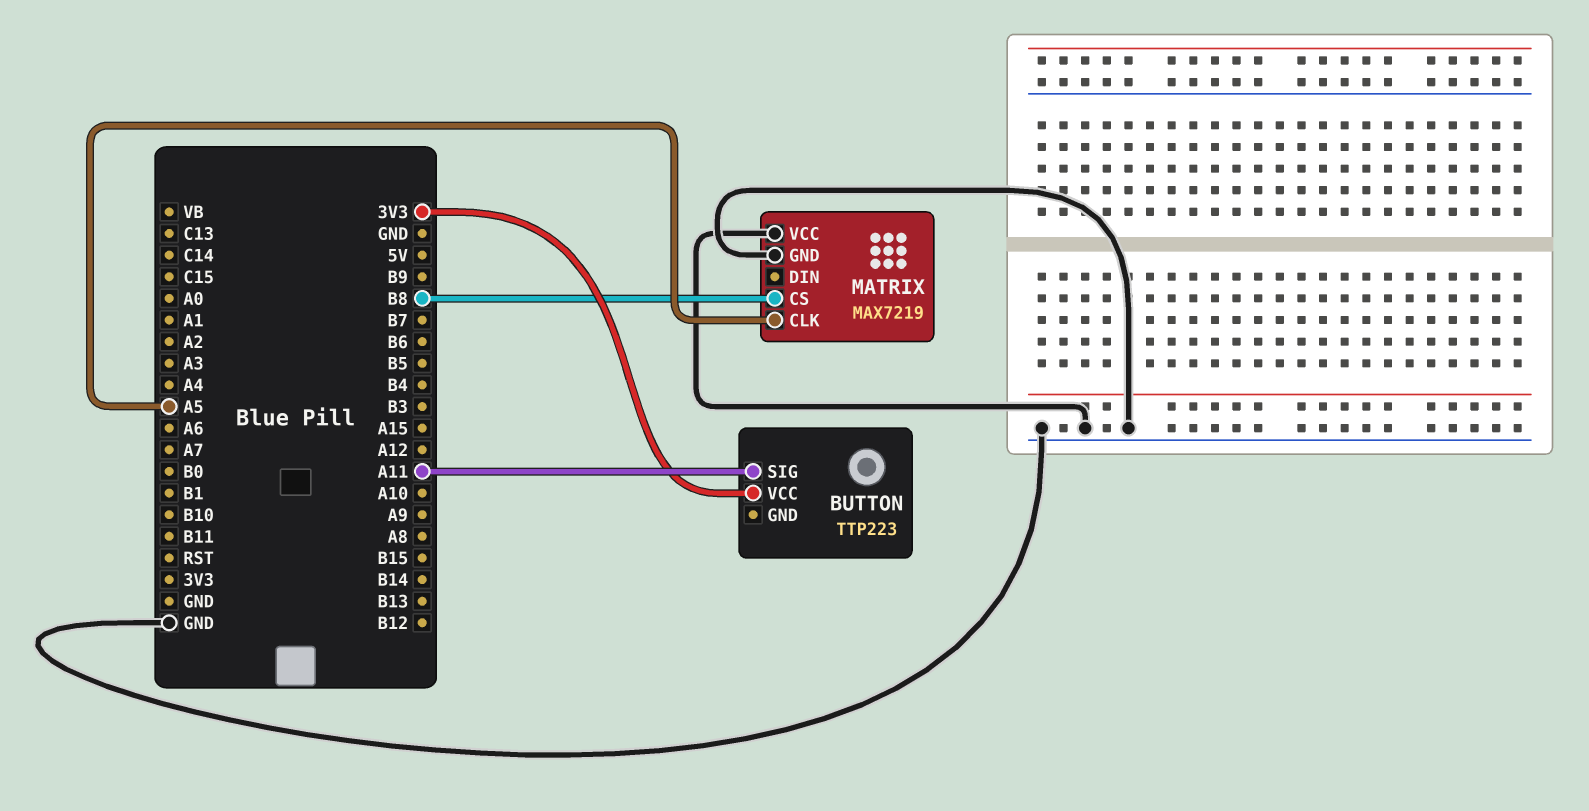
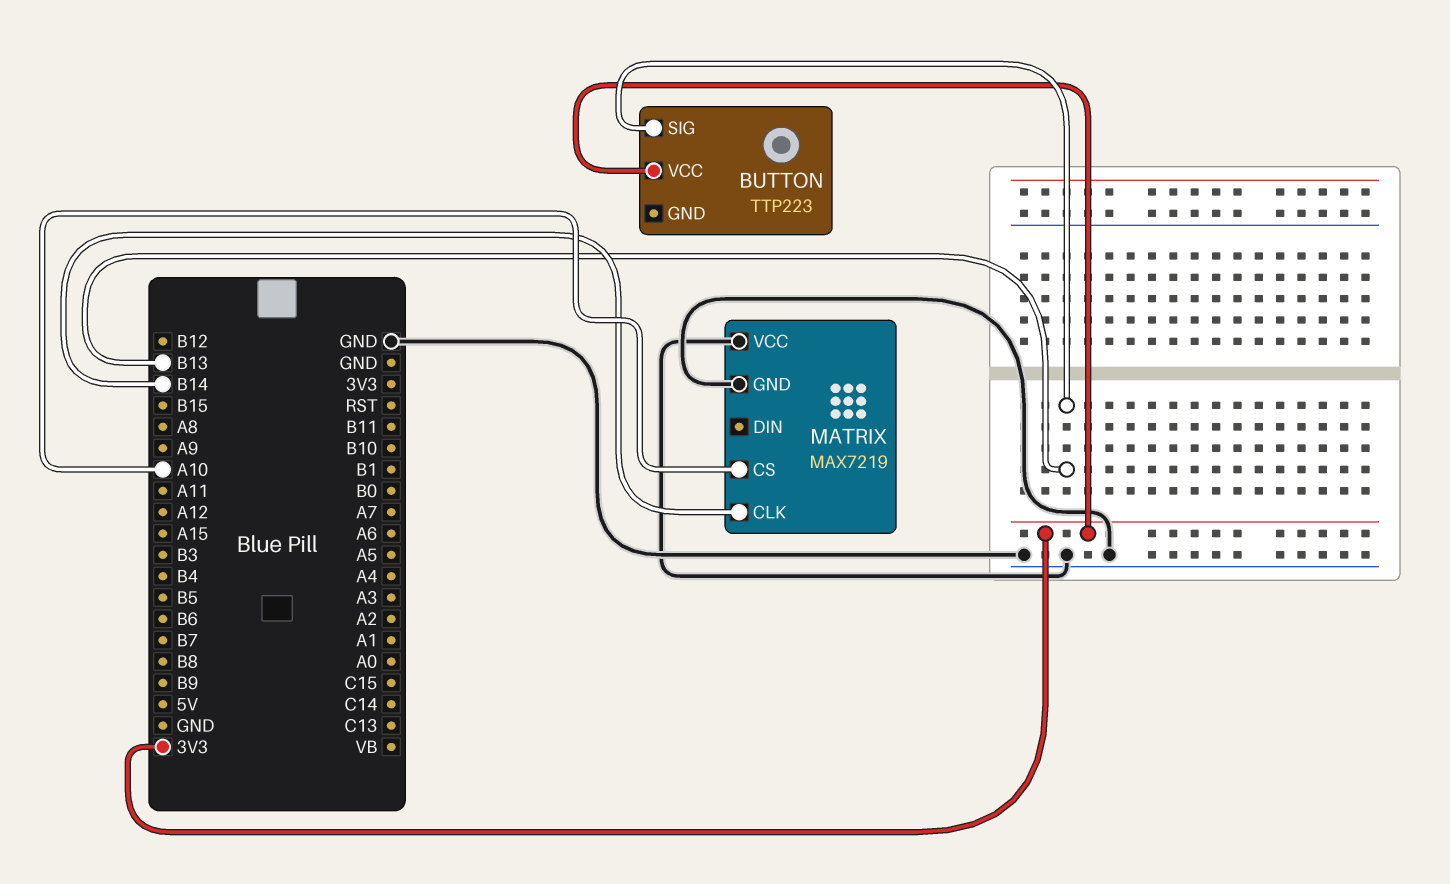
BUTTON pin SIG: A11 -> B13
MATRIX pin CLK: A5 -> B14
MATRIX pin CS: B8 -> A10

